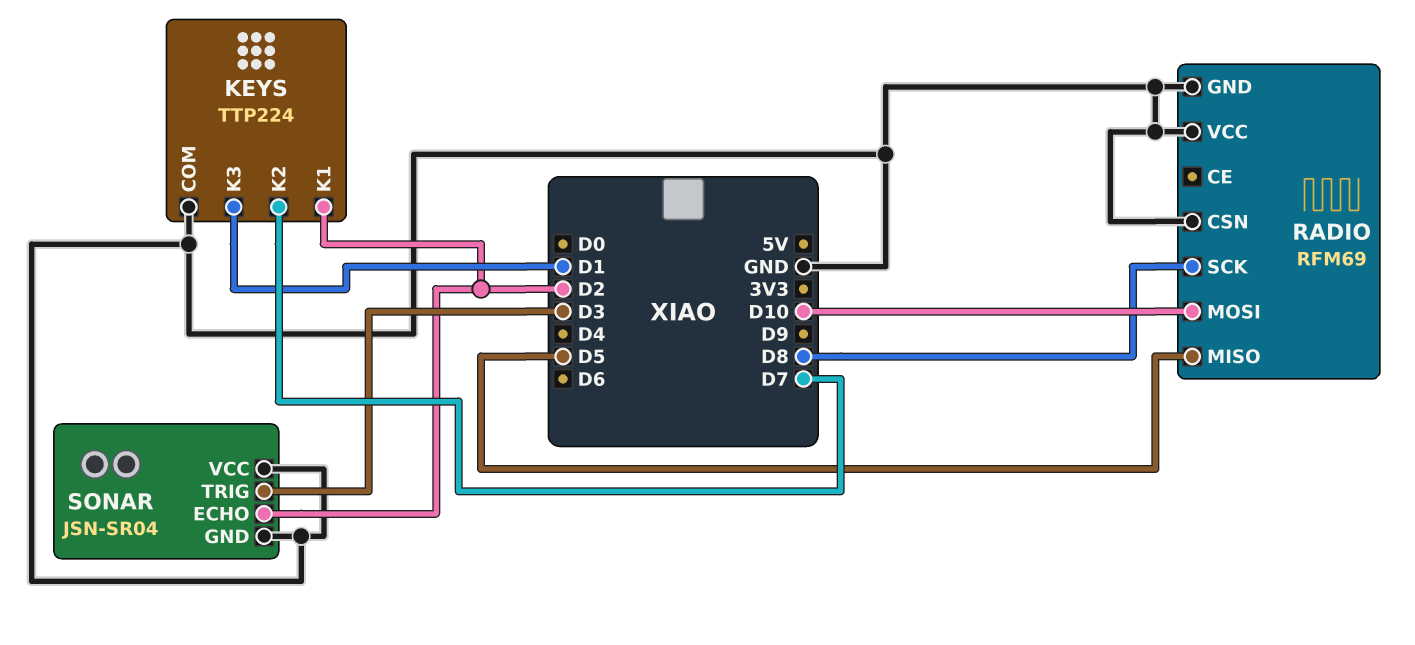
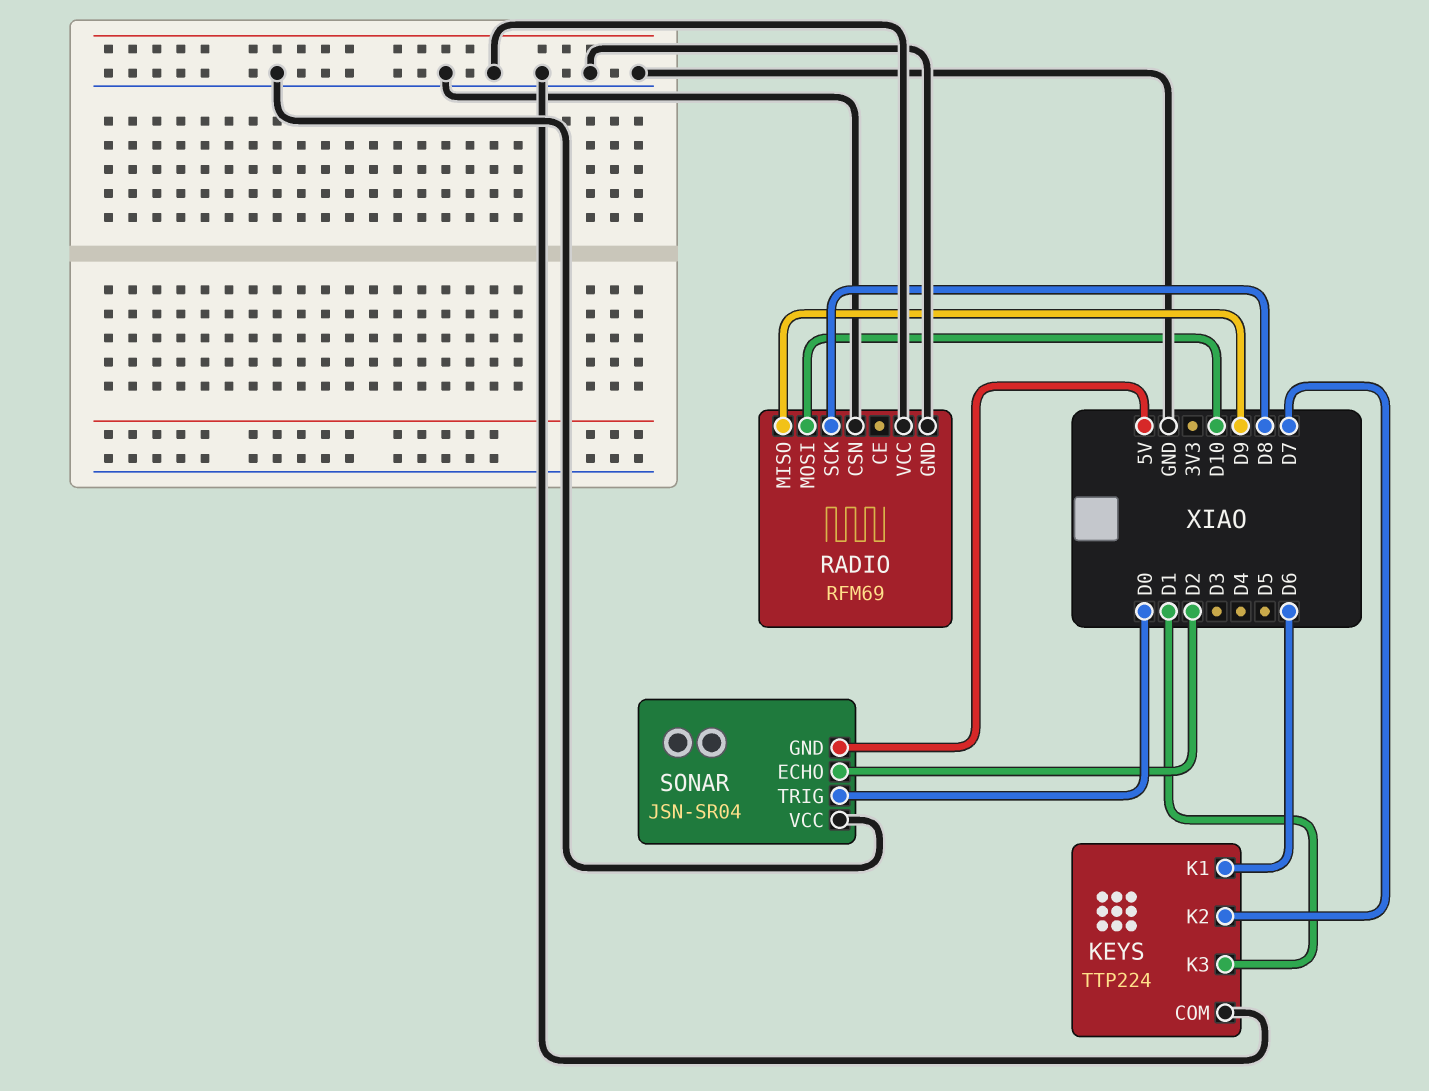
KEYS pin K1: D2 -> D6
RADIO pin MISO: D5 -> D9
SONAR pin GND: GND -> 5V
SONAR pin TRIG: D3 -> D0

